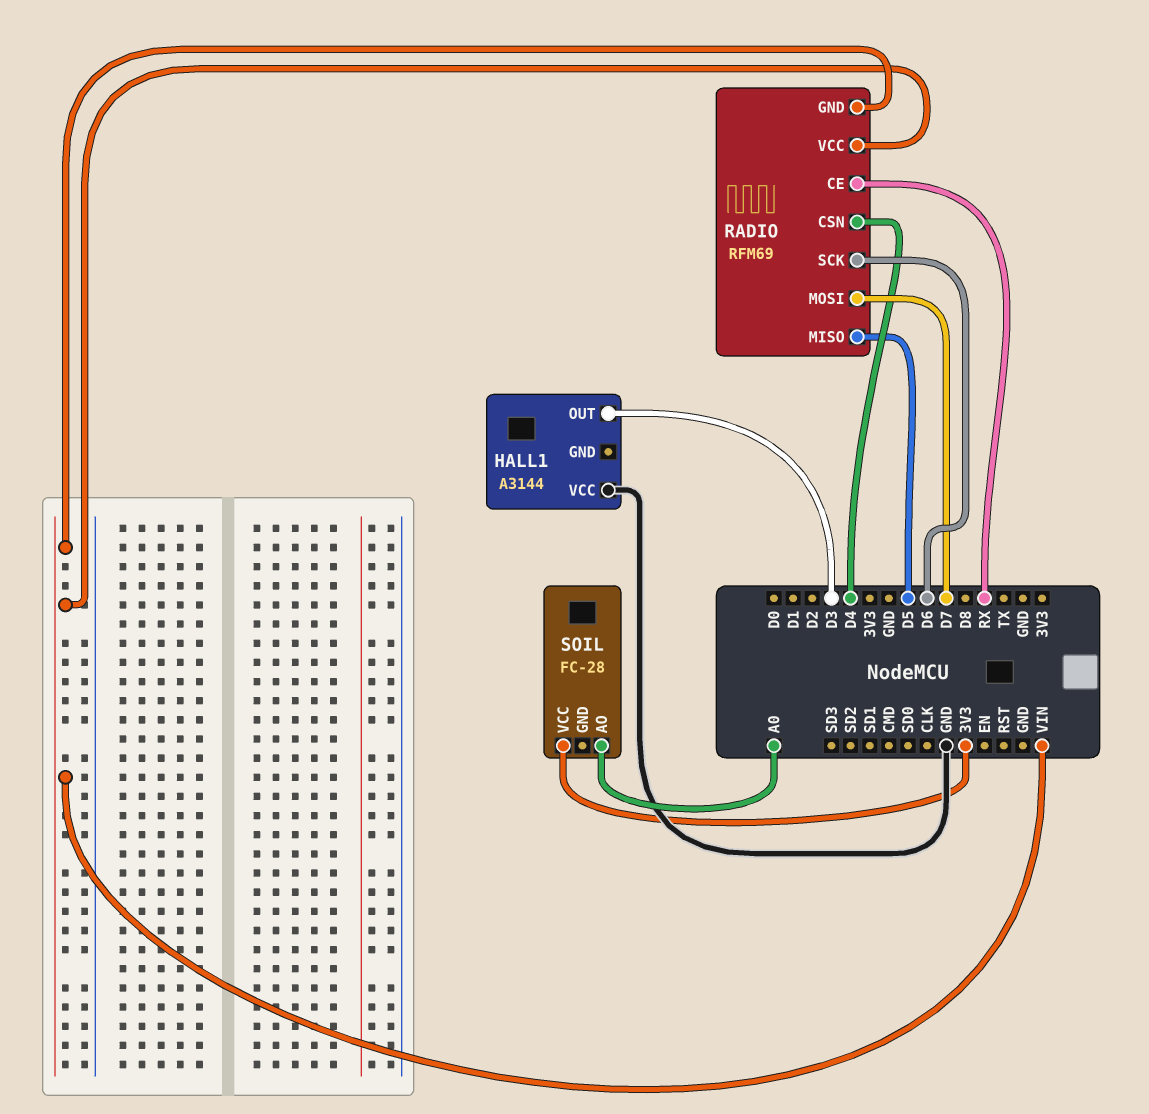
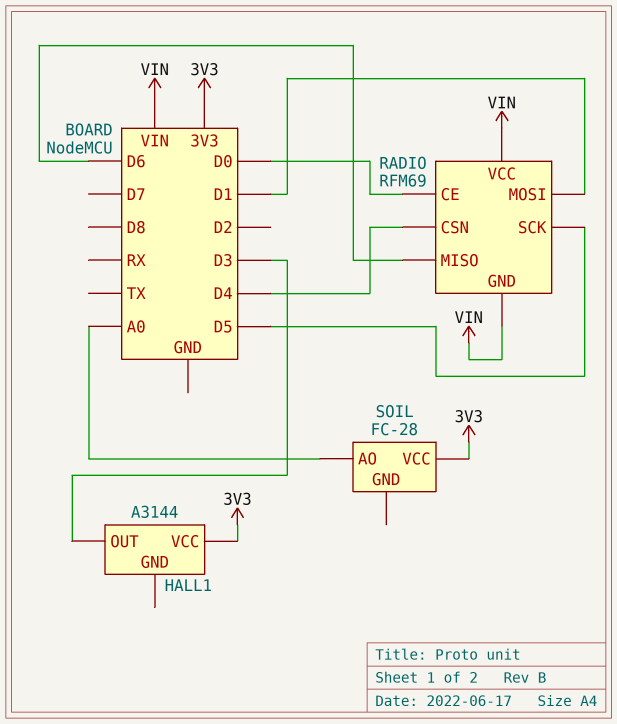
HALL1 pin VCC: GND -> 3V3
RADIO pin CE: RX -> D0
RADIO pin MISO: D5 -> D6
RADIO pin MOSI: D7 -> D1
RADIO pin SCK: D6 -> D5

